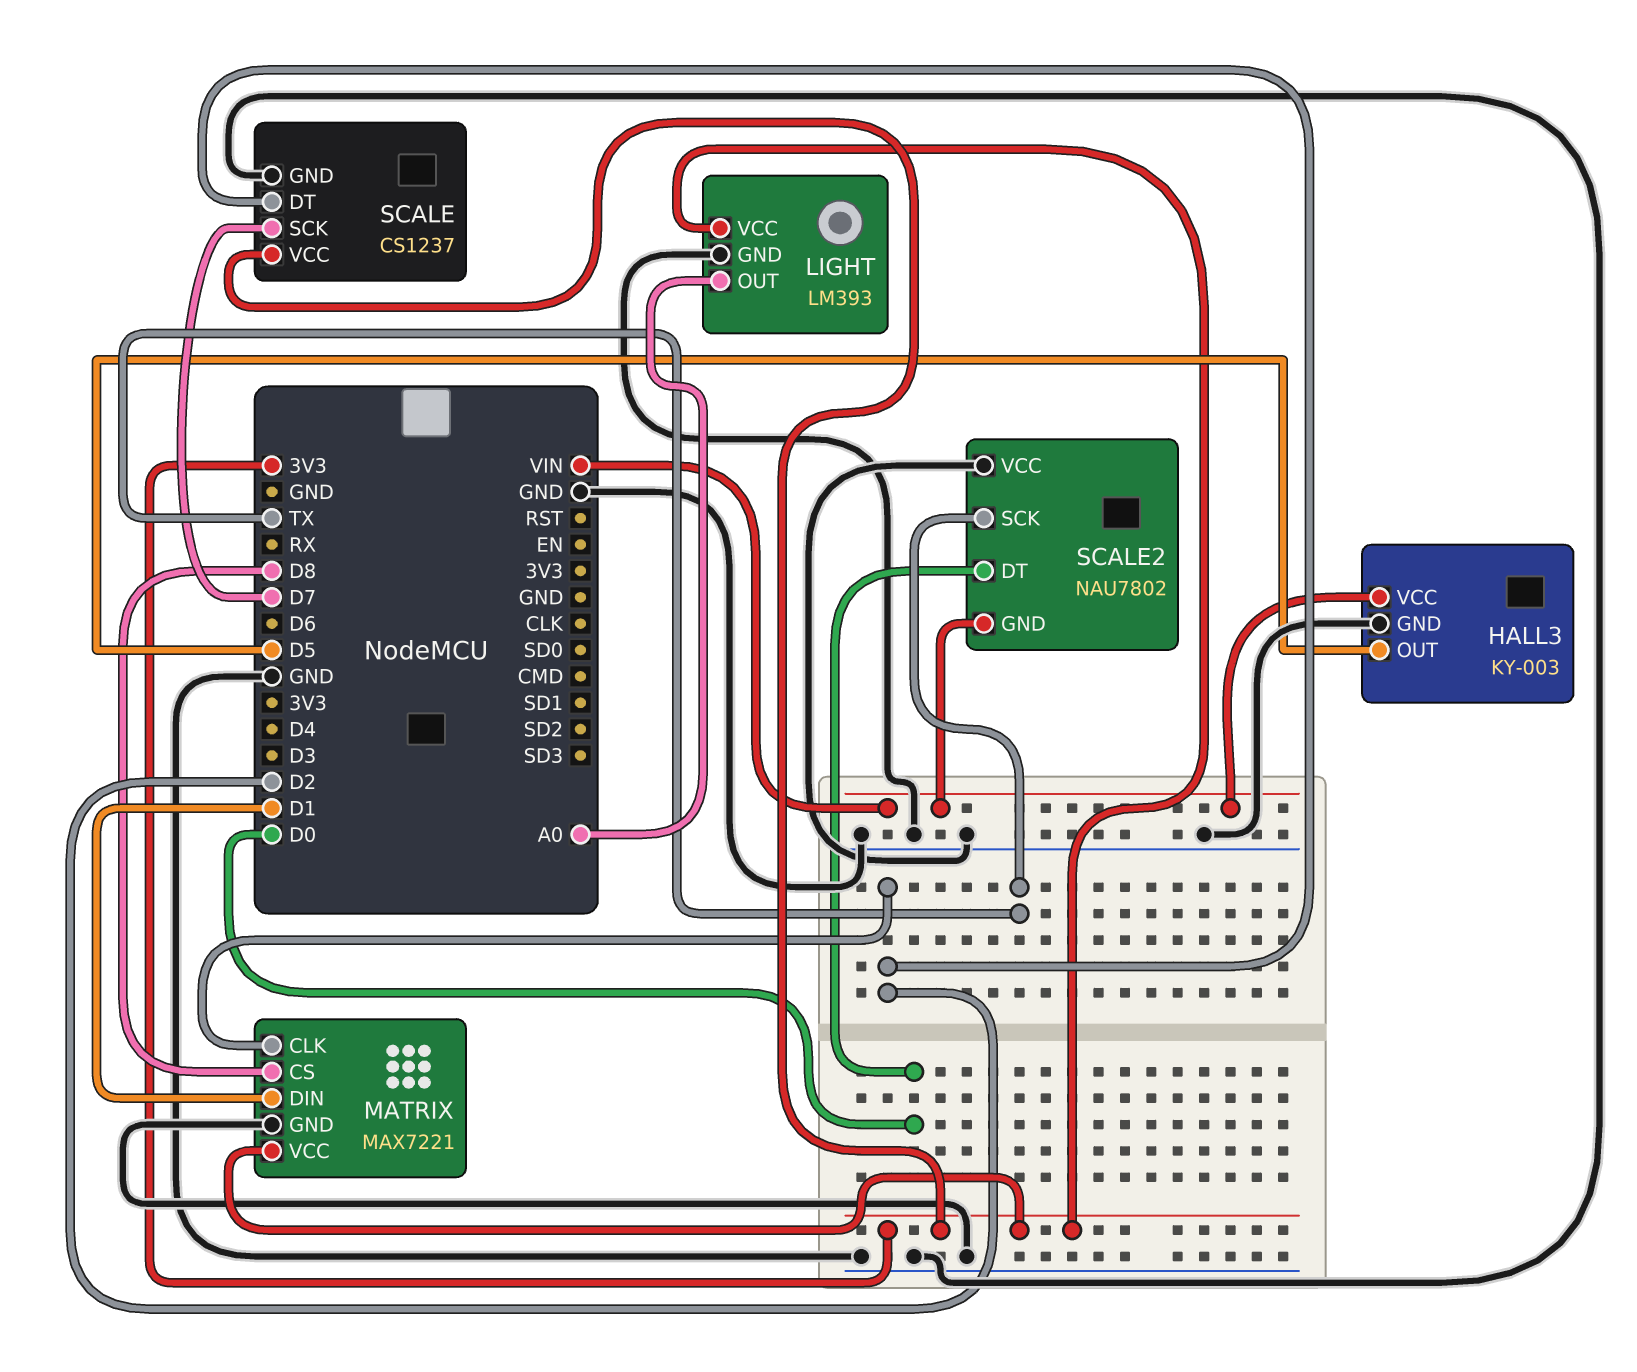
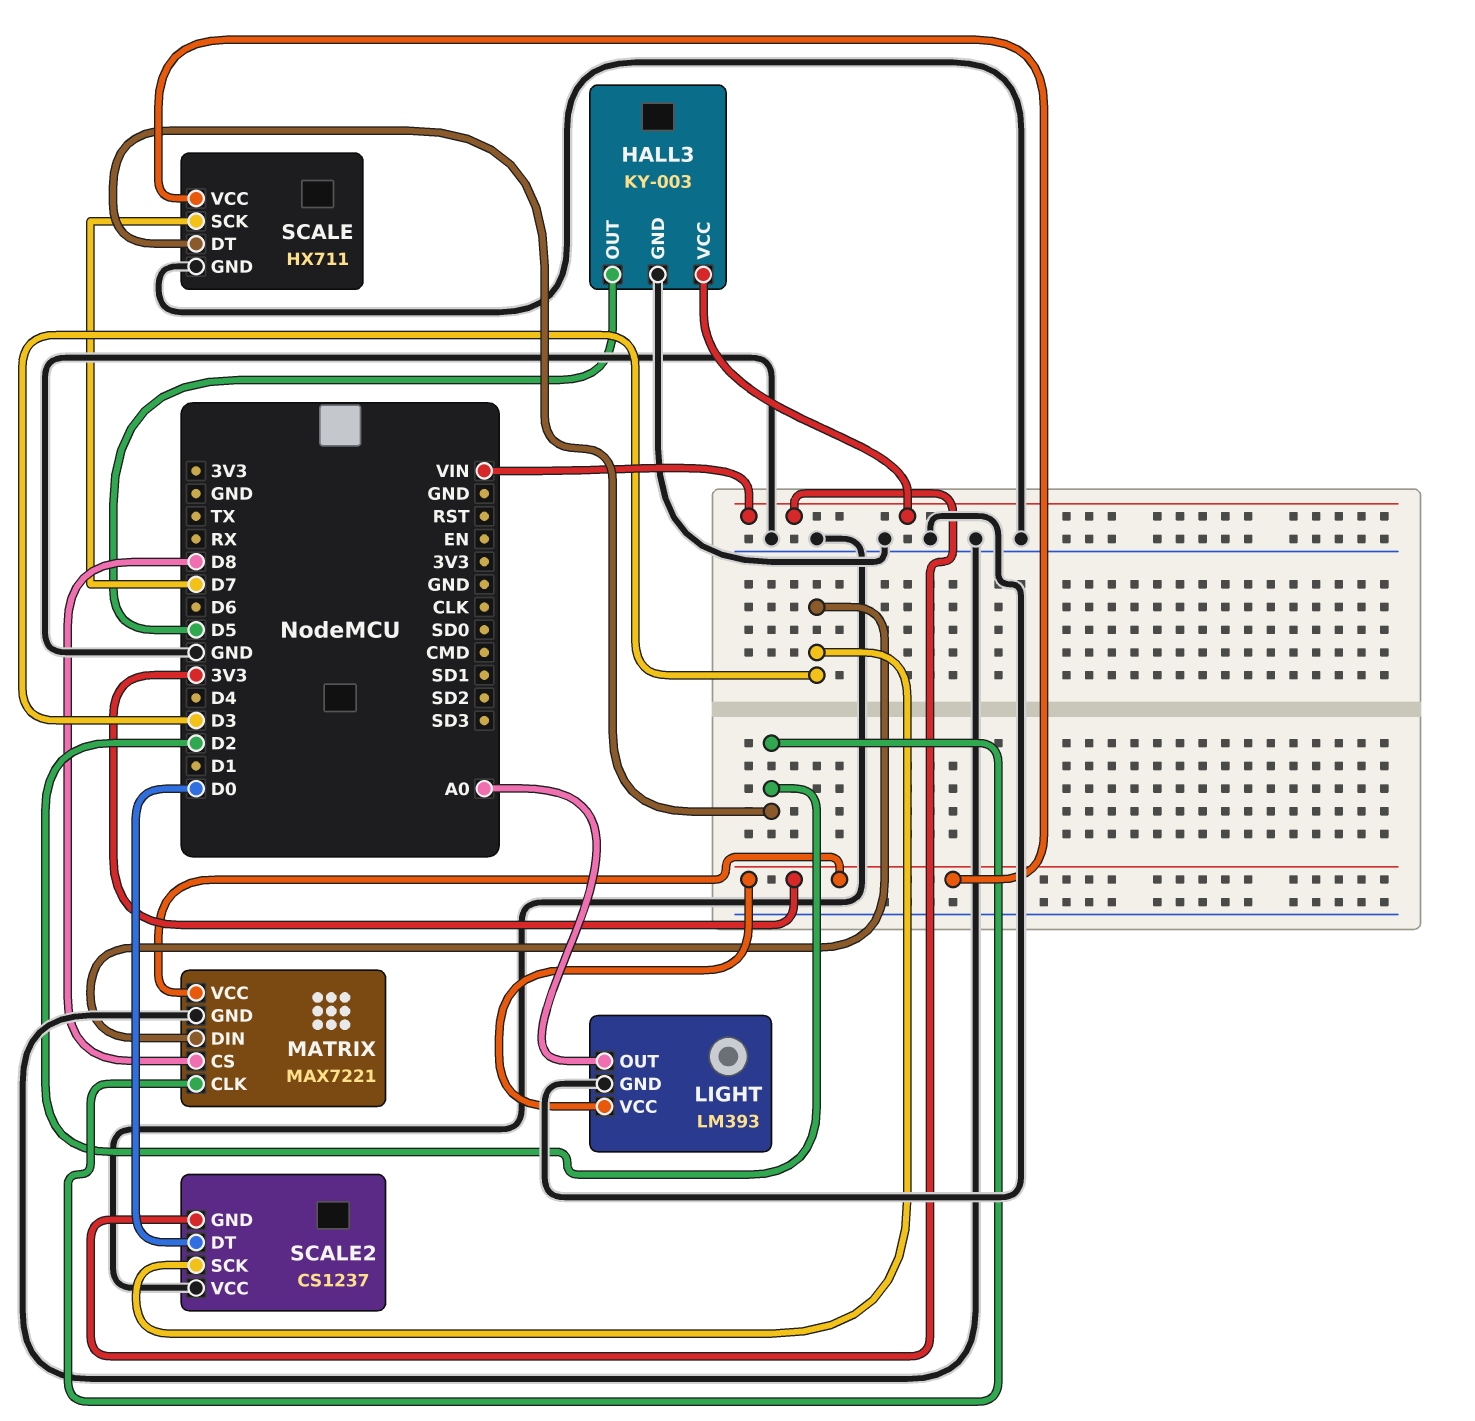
MATRIX pin DIN: D1 -> D3
SCALE: CS1237 -> HX711
SCALE2: NAU7802 -> CS1237
SCALE2 pin SCK: TX -> D3

